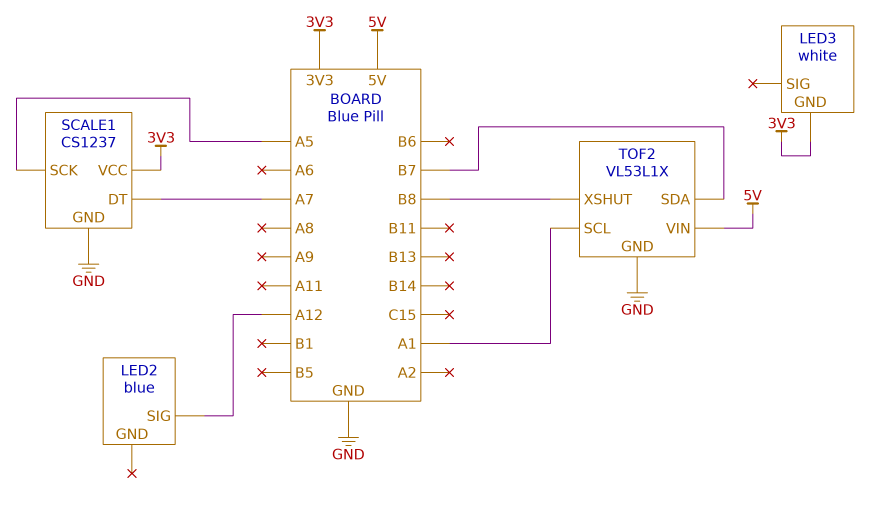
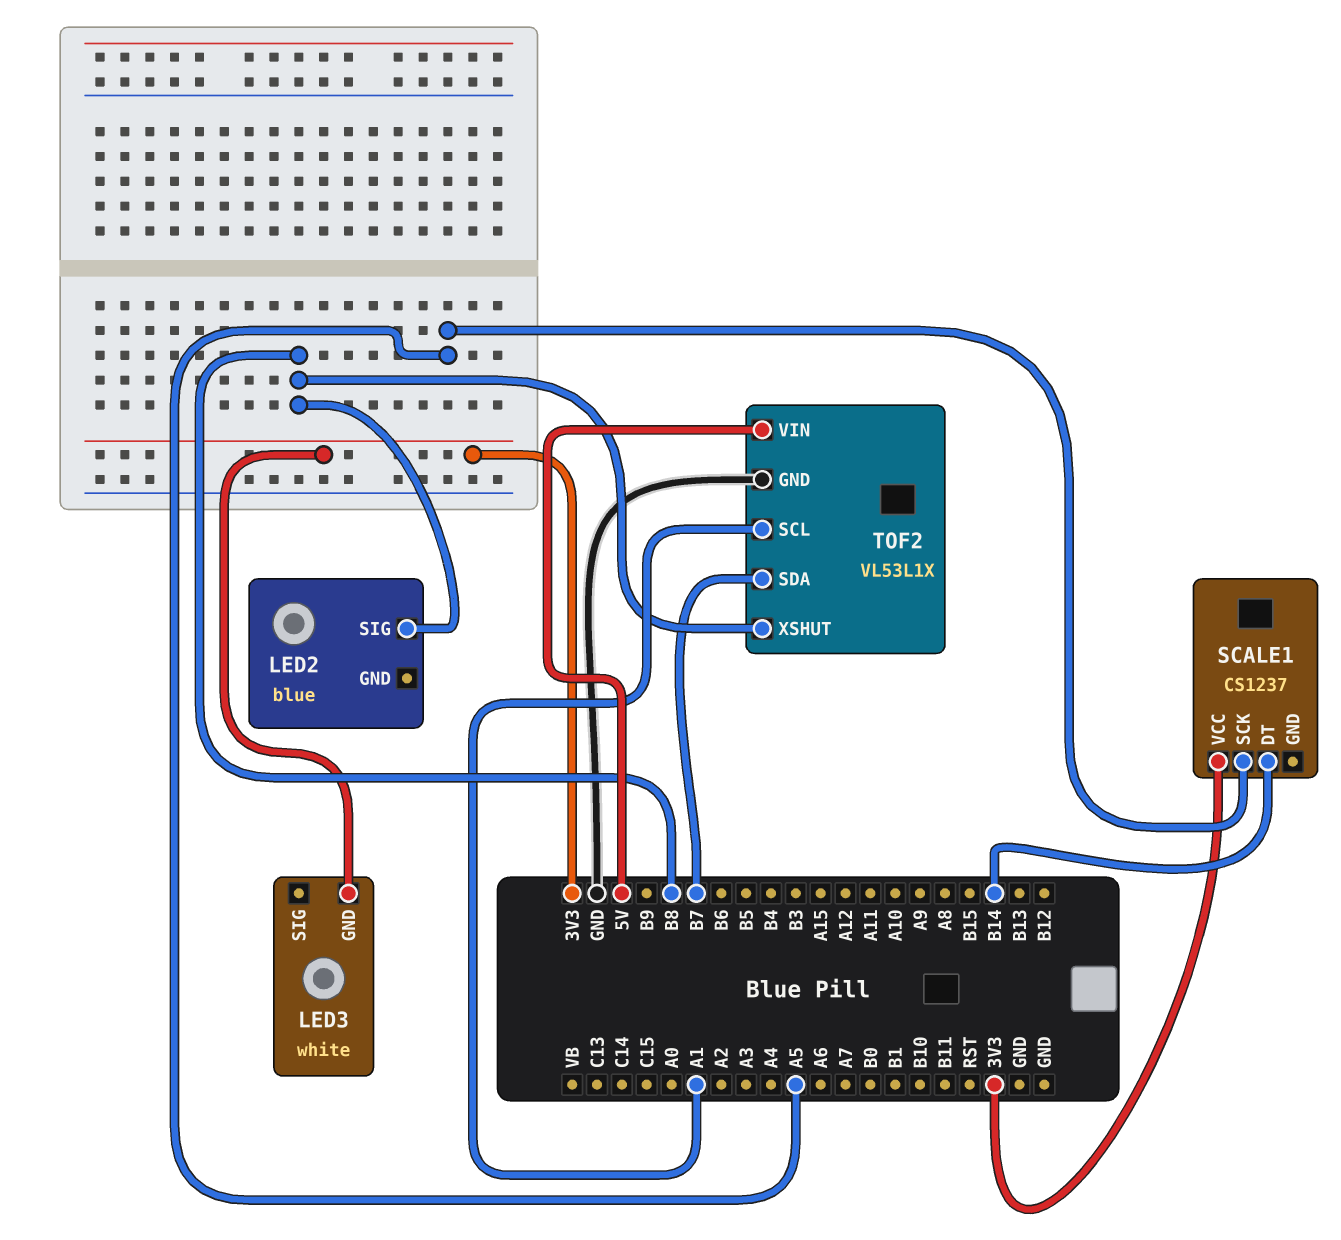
LED2 pin SIG: A12 -> B8
SCALE1 pin DT: A7 -> B14
SCALE1 pin GND: GND -> none

